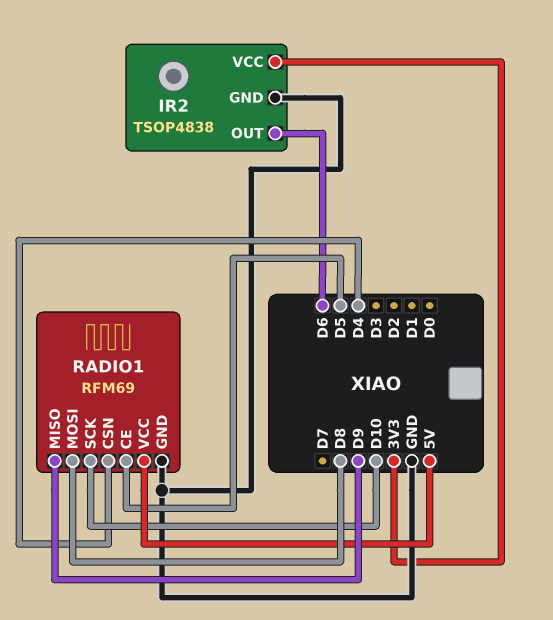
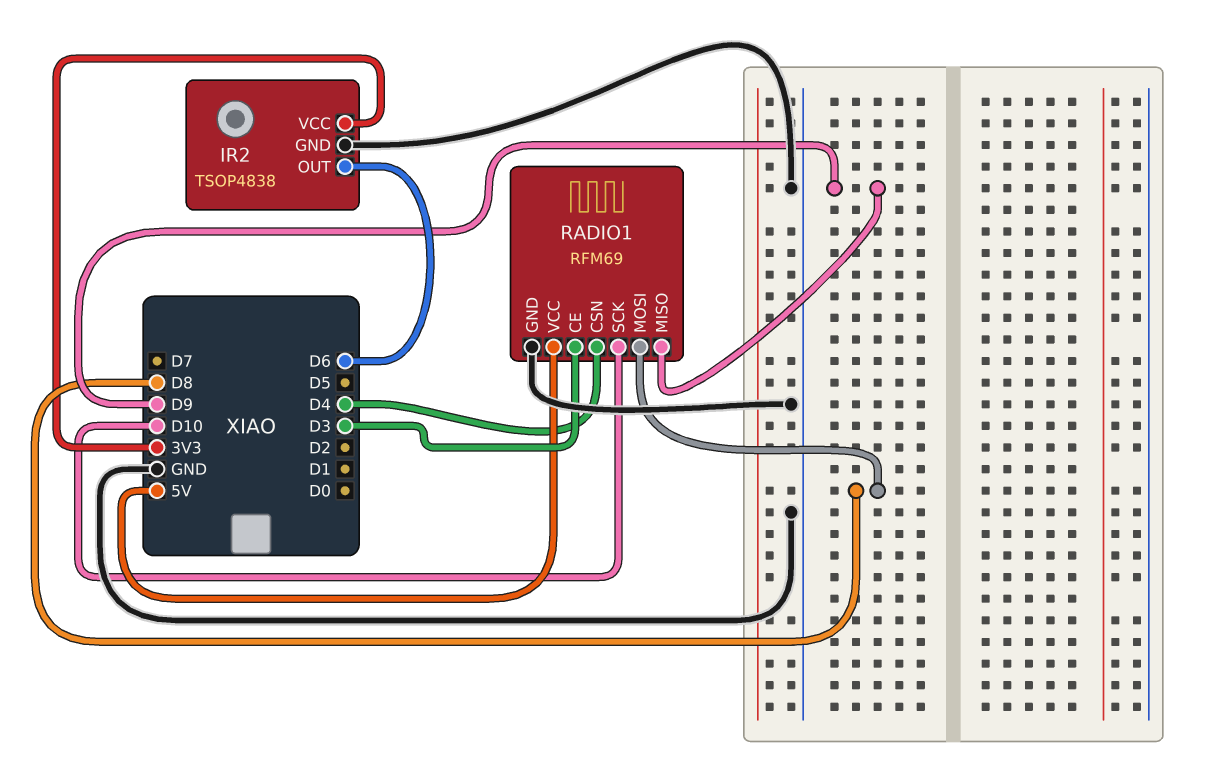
RADIO1 pin CE: D5 -> D3

